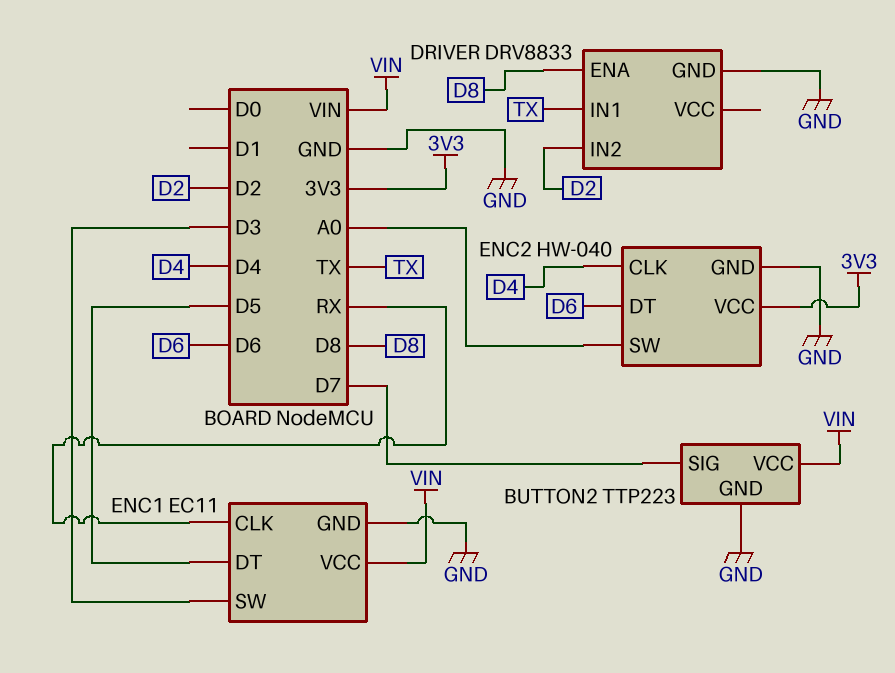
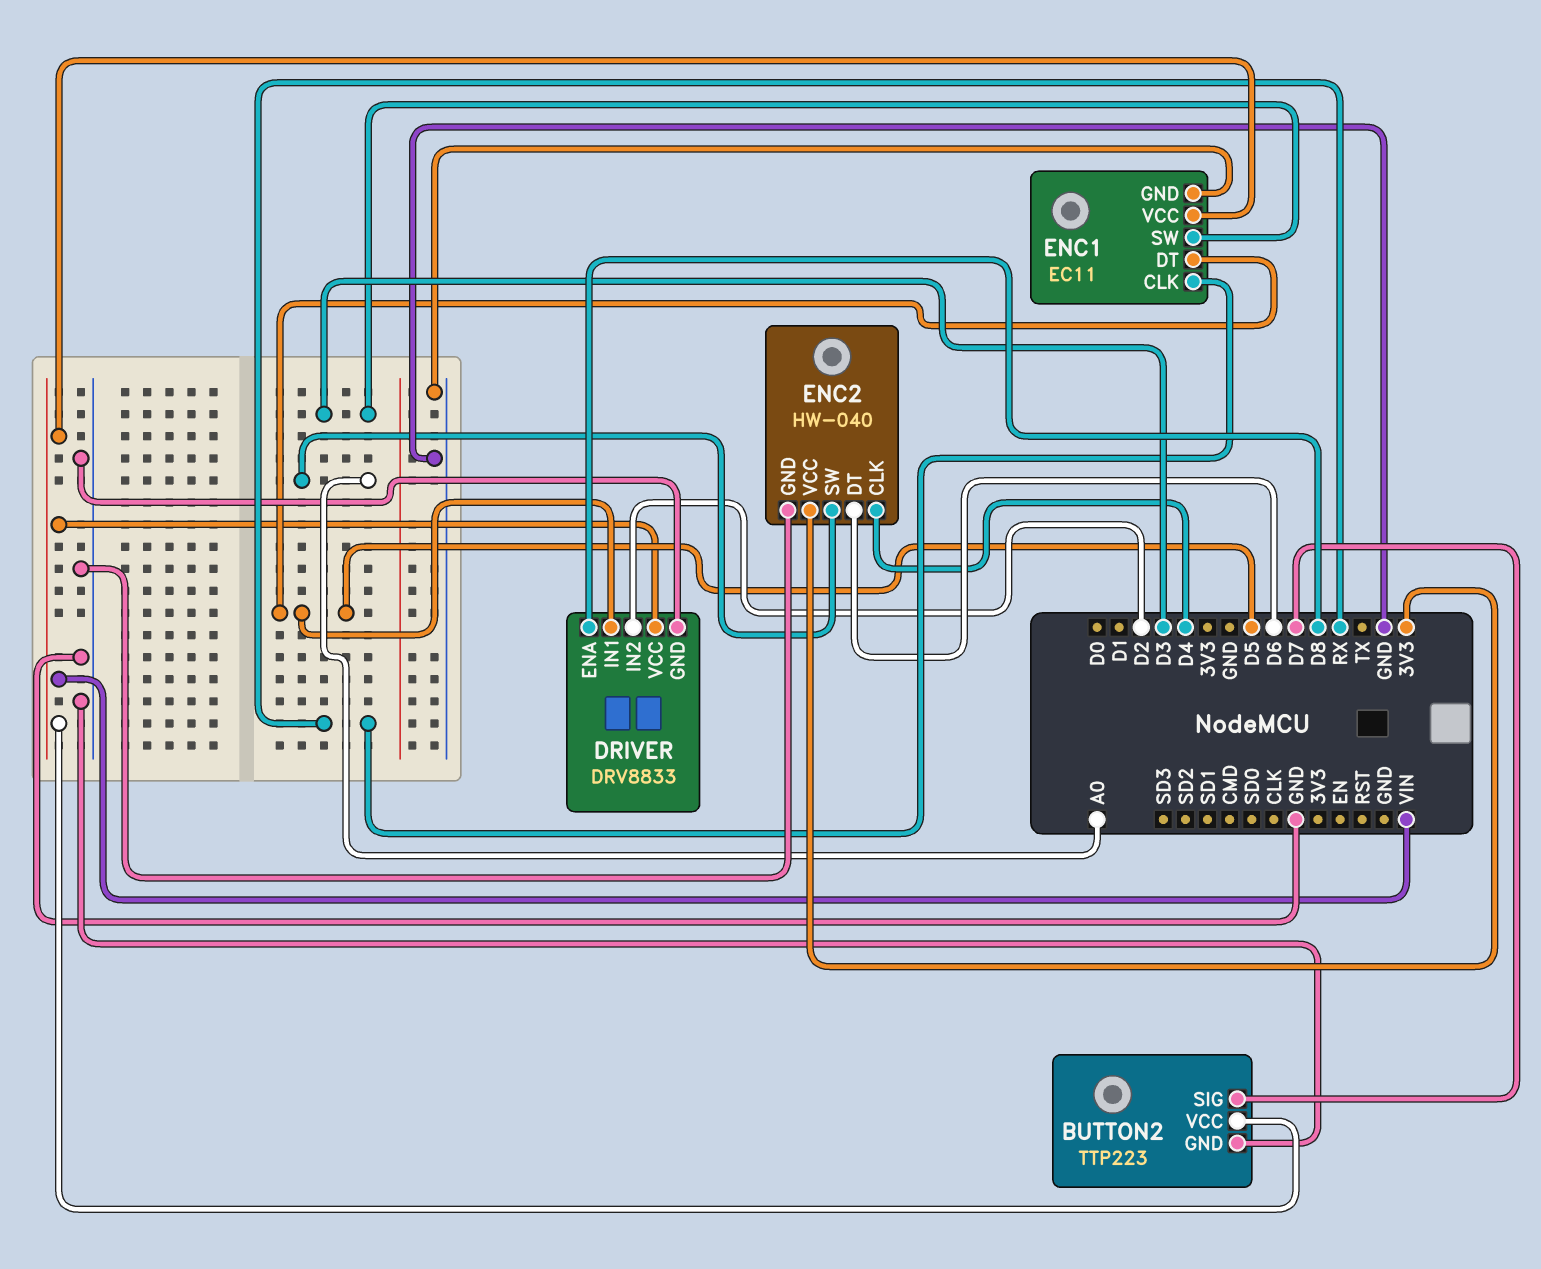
DRIVER pin IN1: TX -> D5
DRIVER pin VCC: none -> VIN

